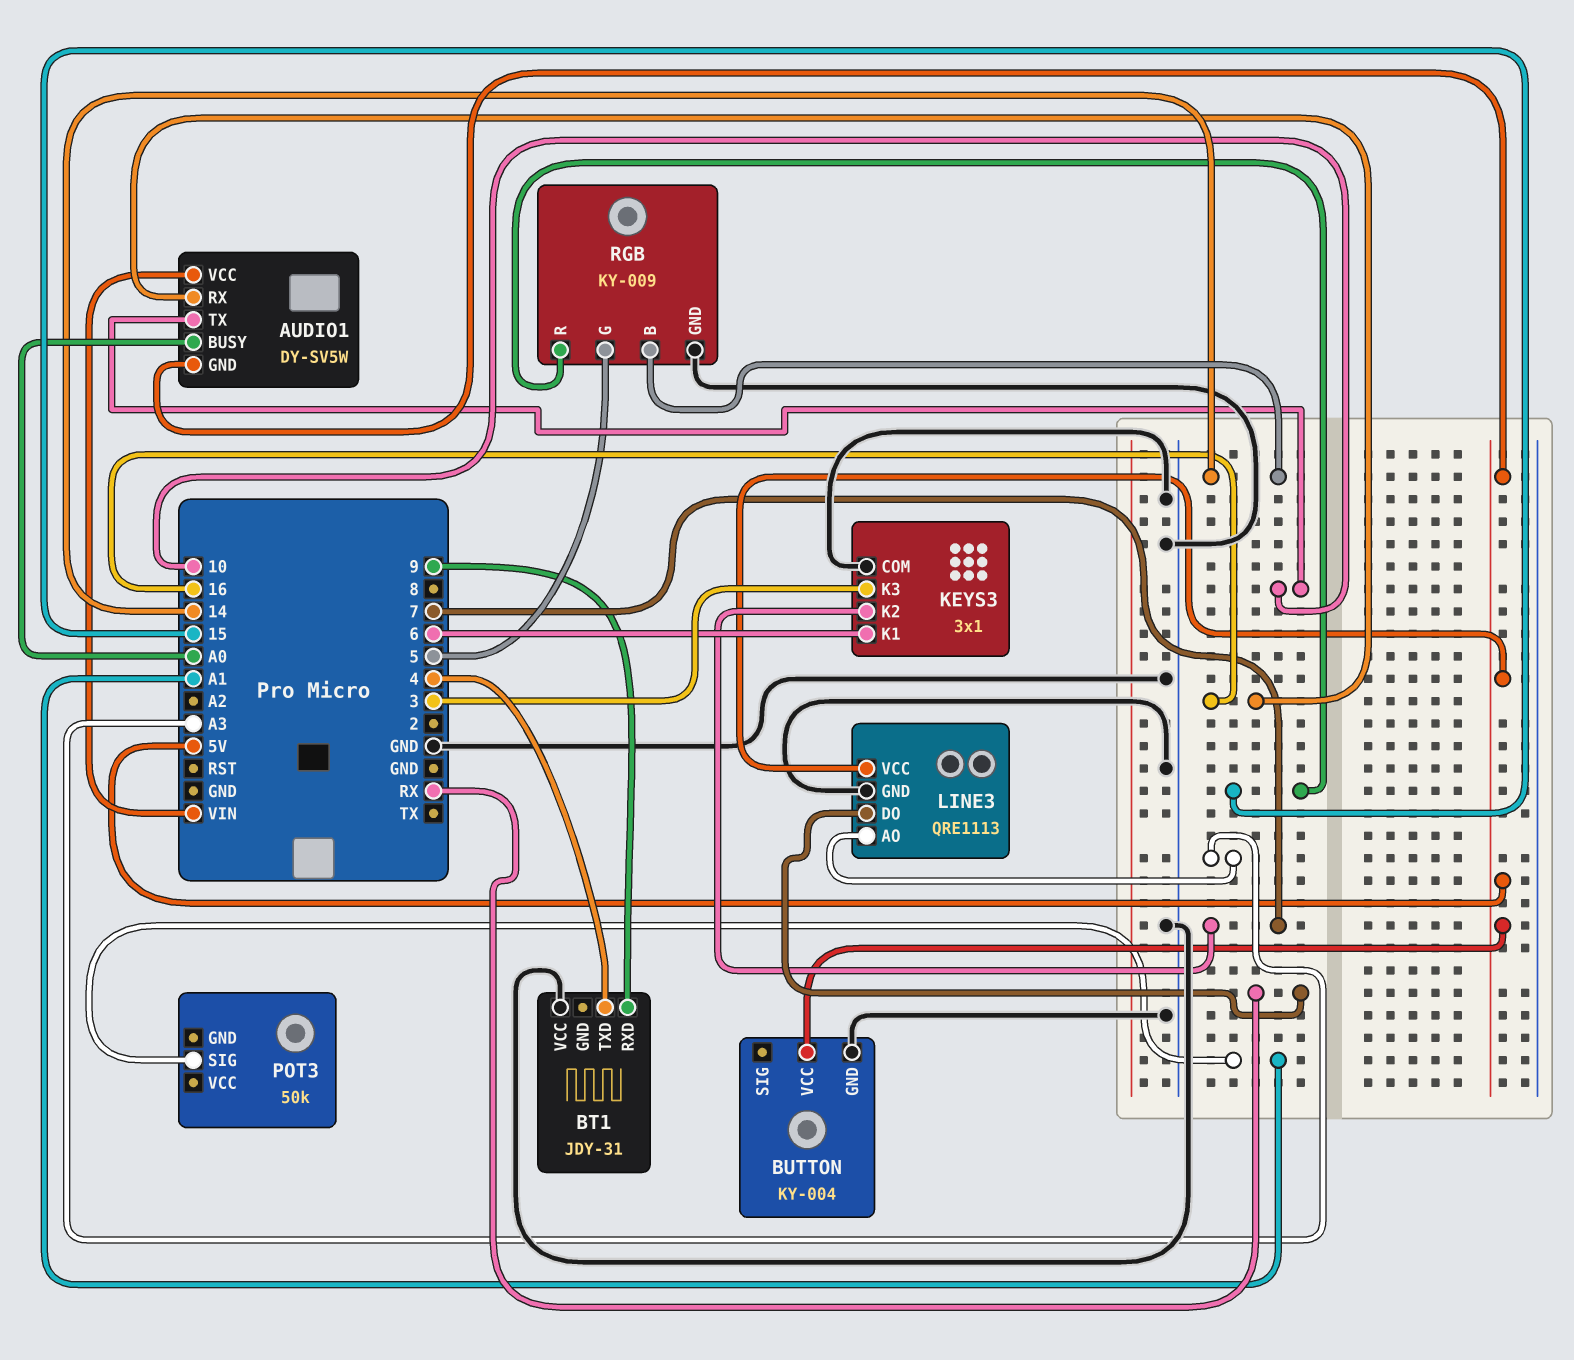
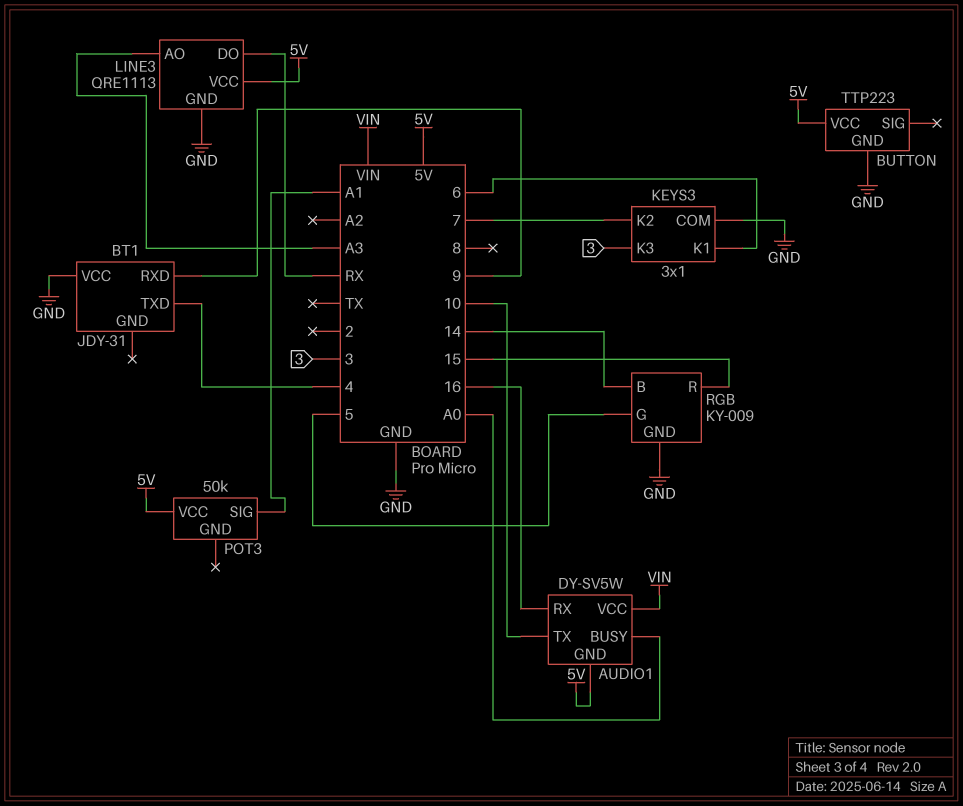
BUTTON: KY-004 -> TTP223
POT3 pin VCC: none -> 5V

